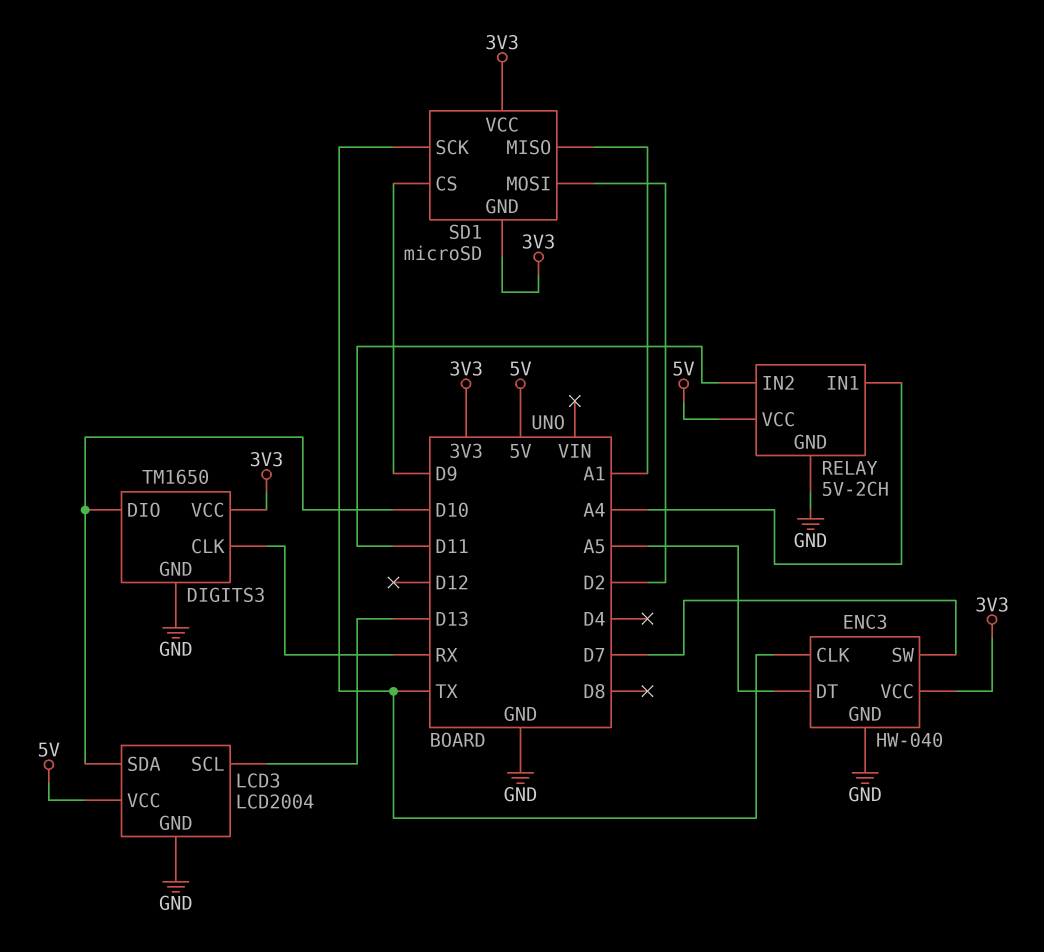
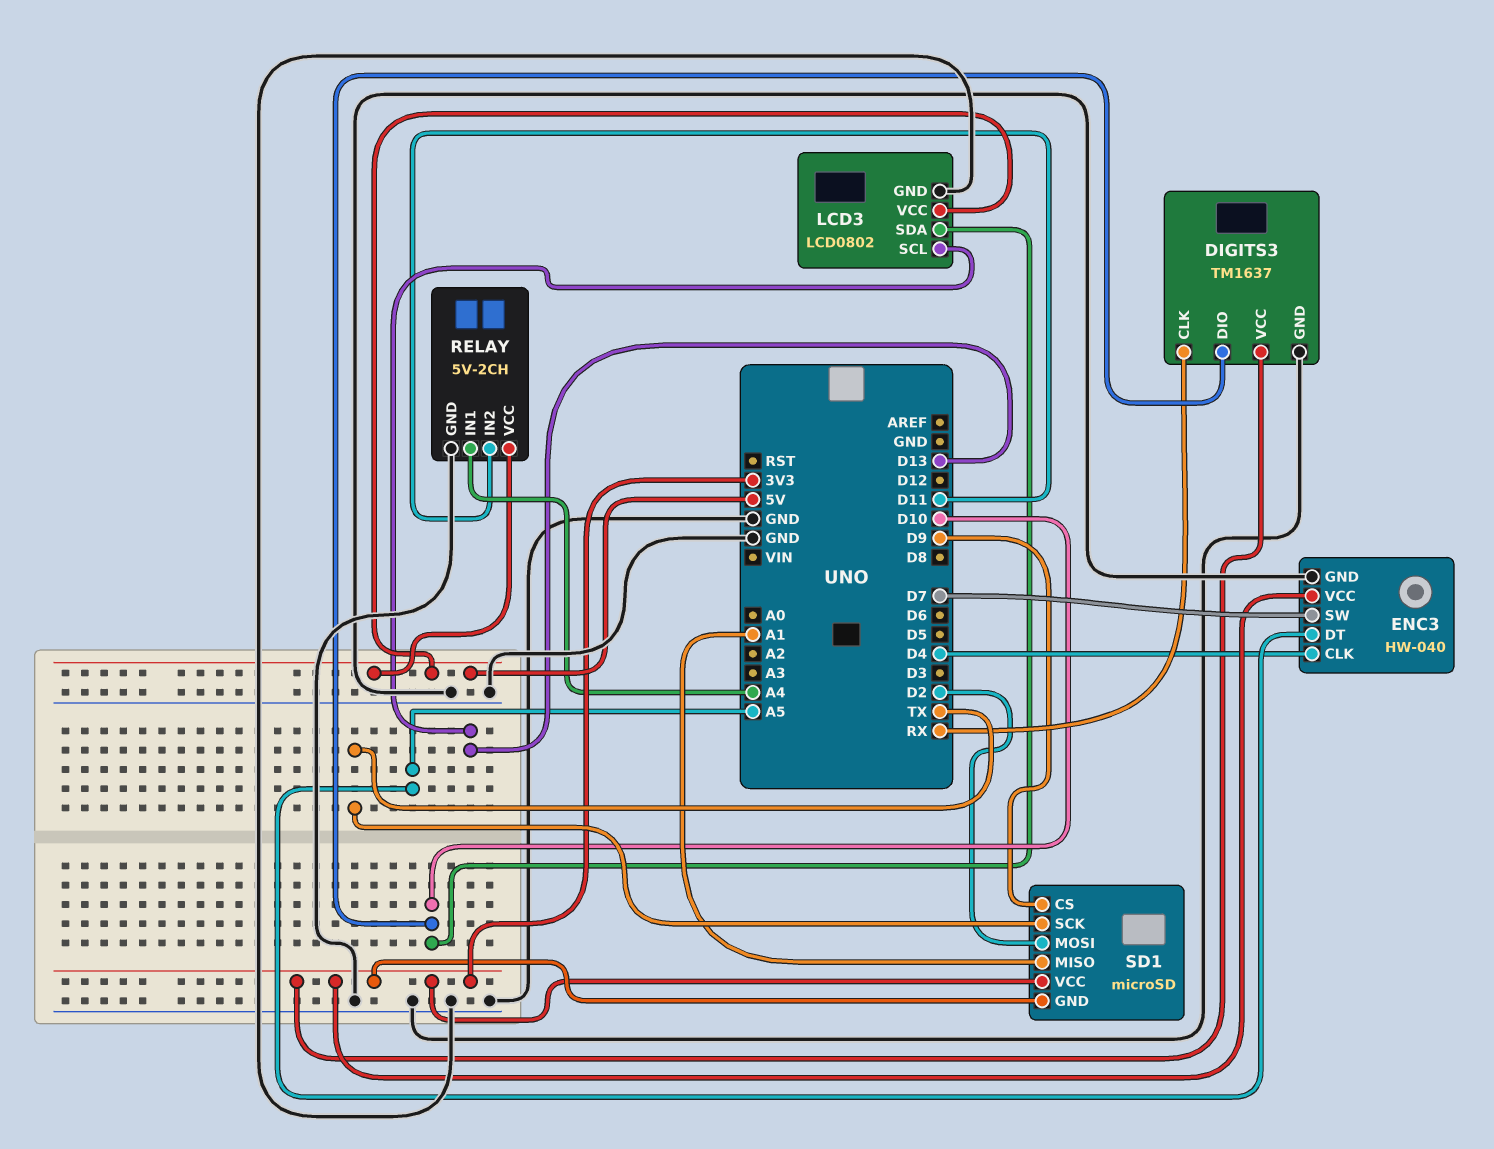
DIGITS3: TM1650 -> TM1637
ENC3 pin CLK: TX -> D4
LCD3: LCD2004 -> LCD0802

